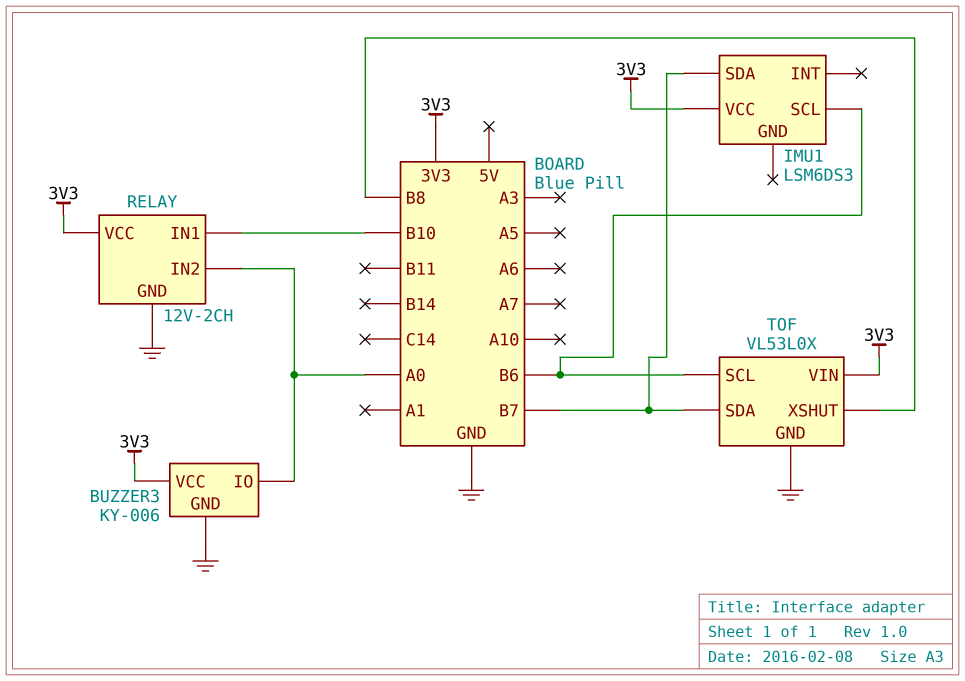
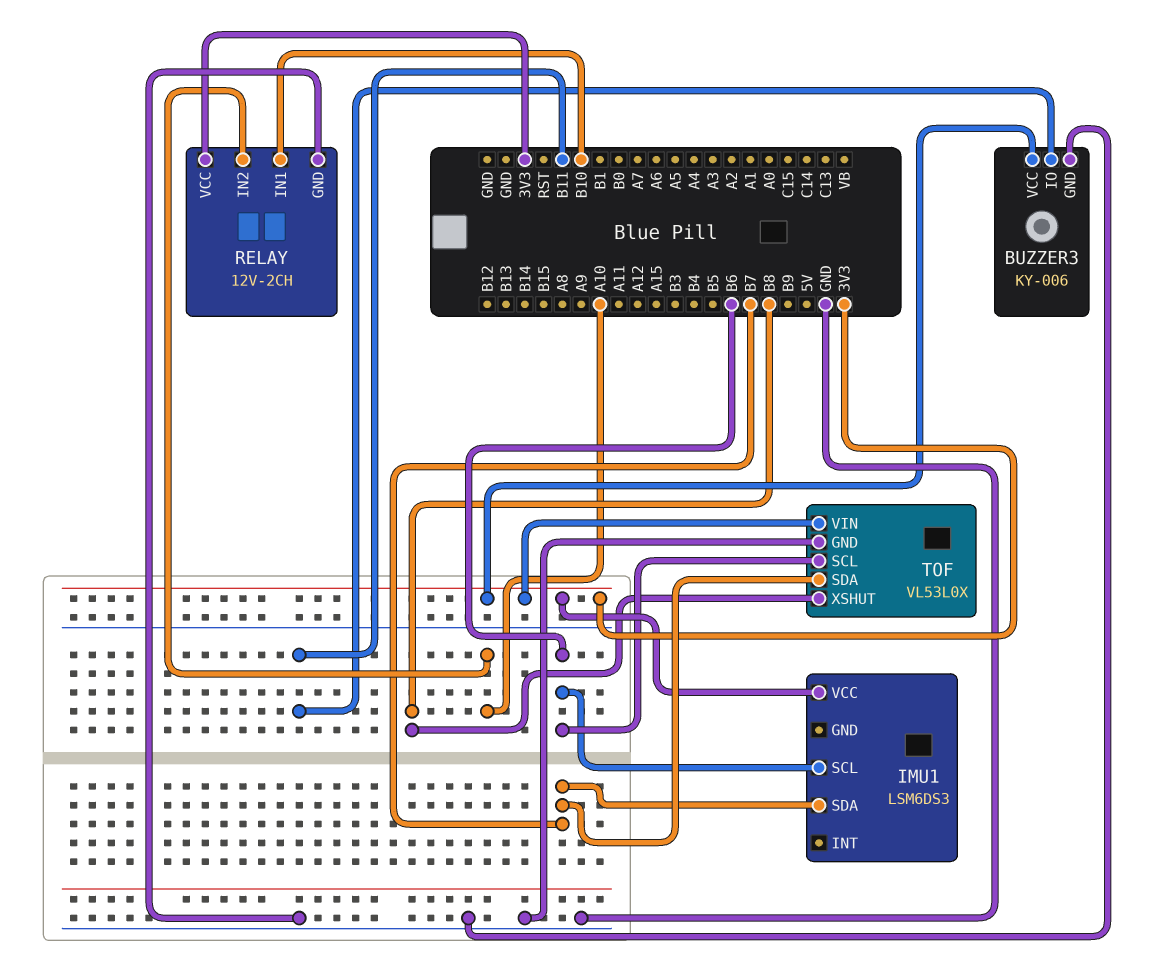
BUZZER3 pin IO: A0 -> B11
RELAY pin IN2: A0 -> A10

